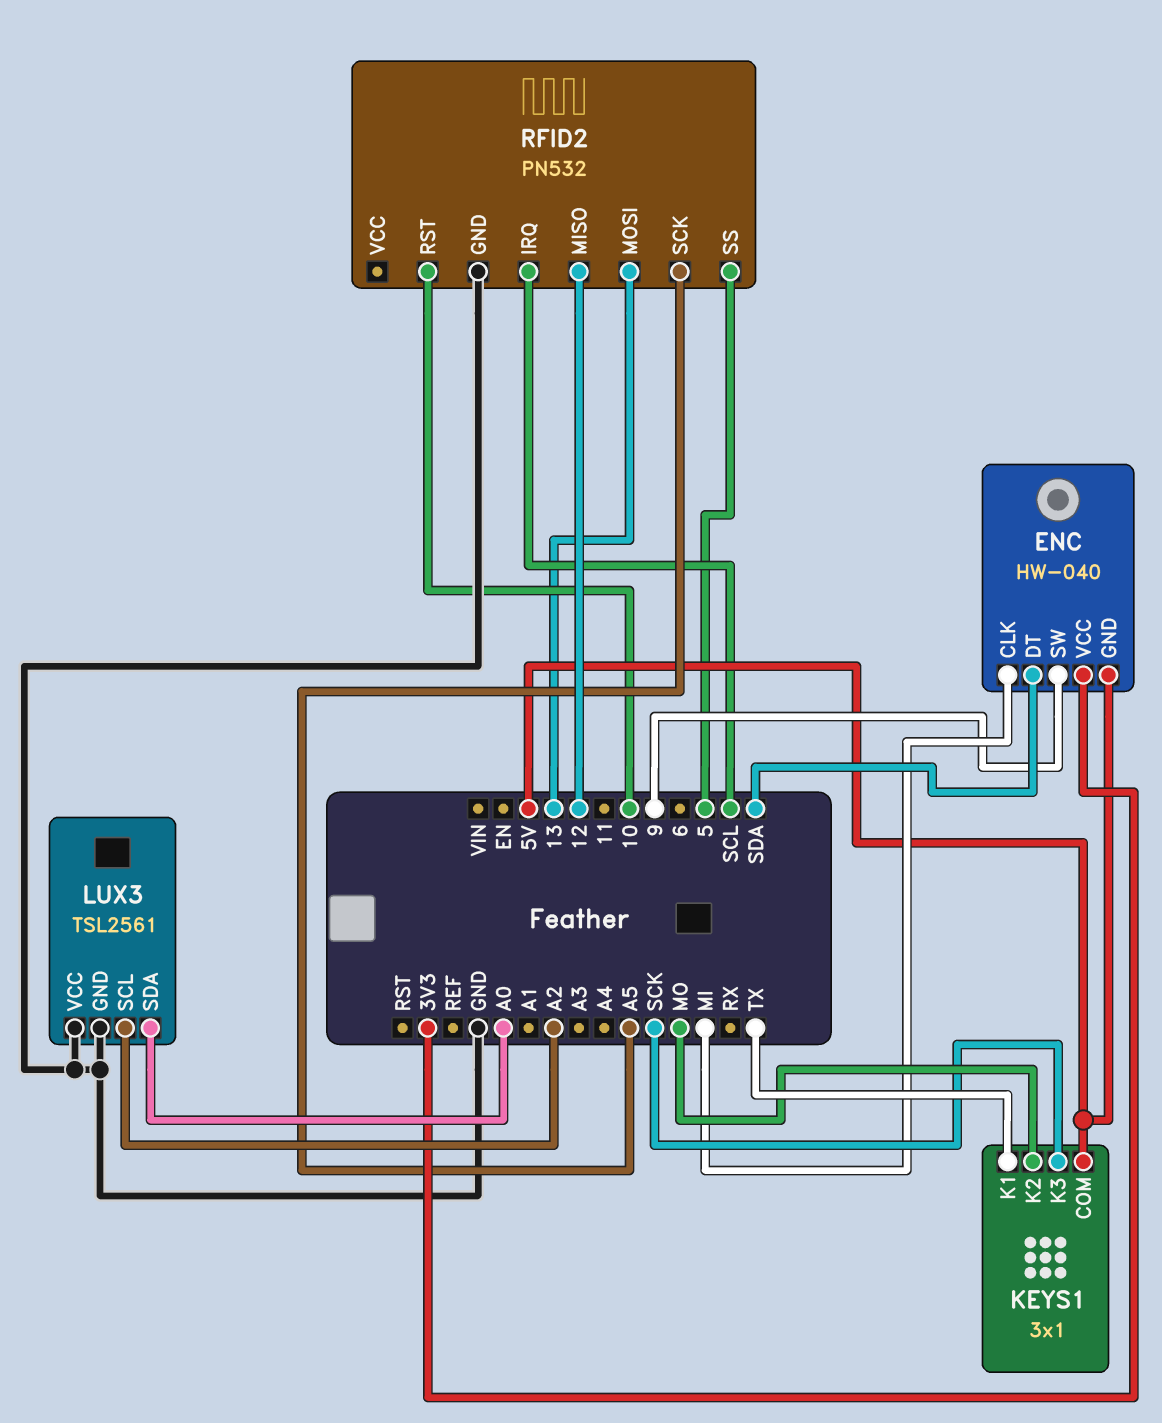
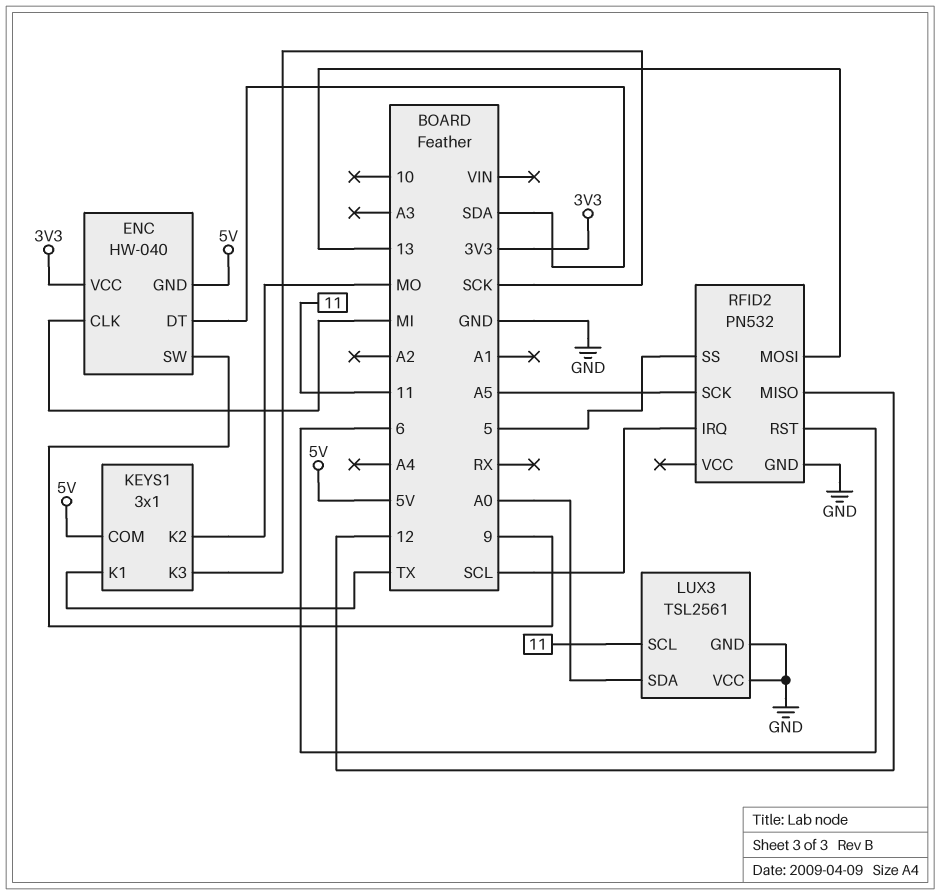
LUX3 pin SCL: A2 -> 11
RFID2 pin RST: 10 -> 6

